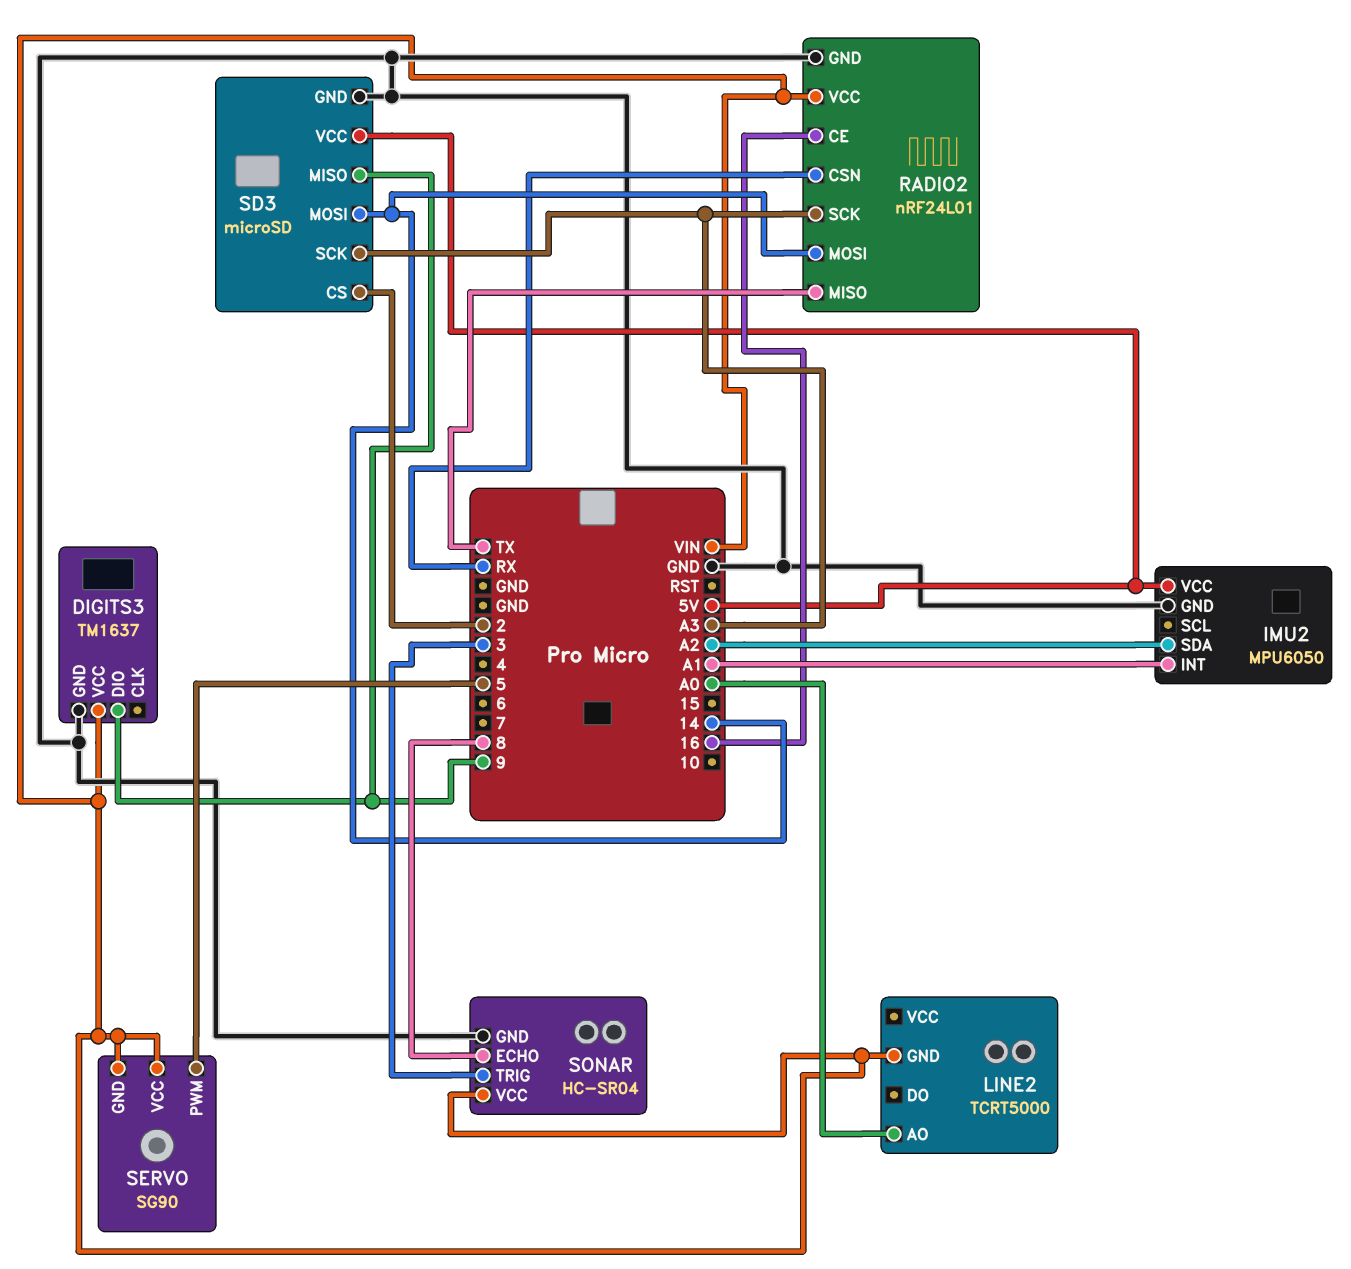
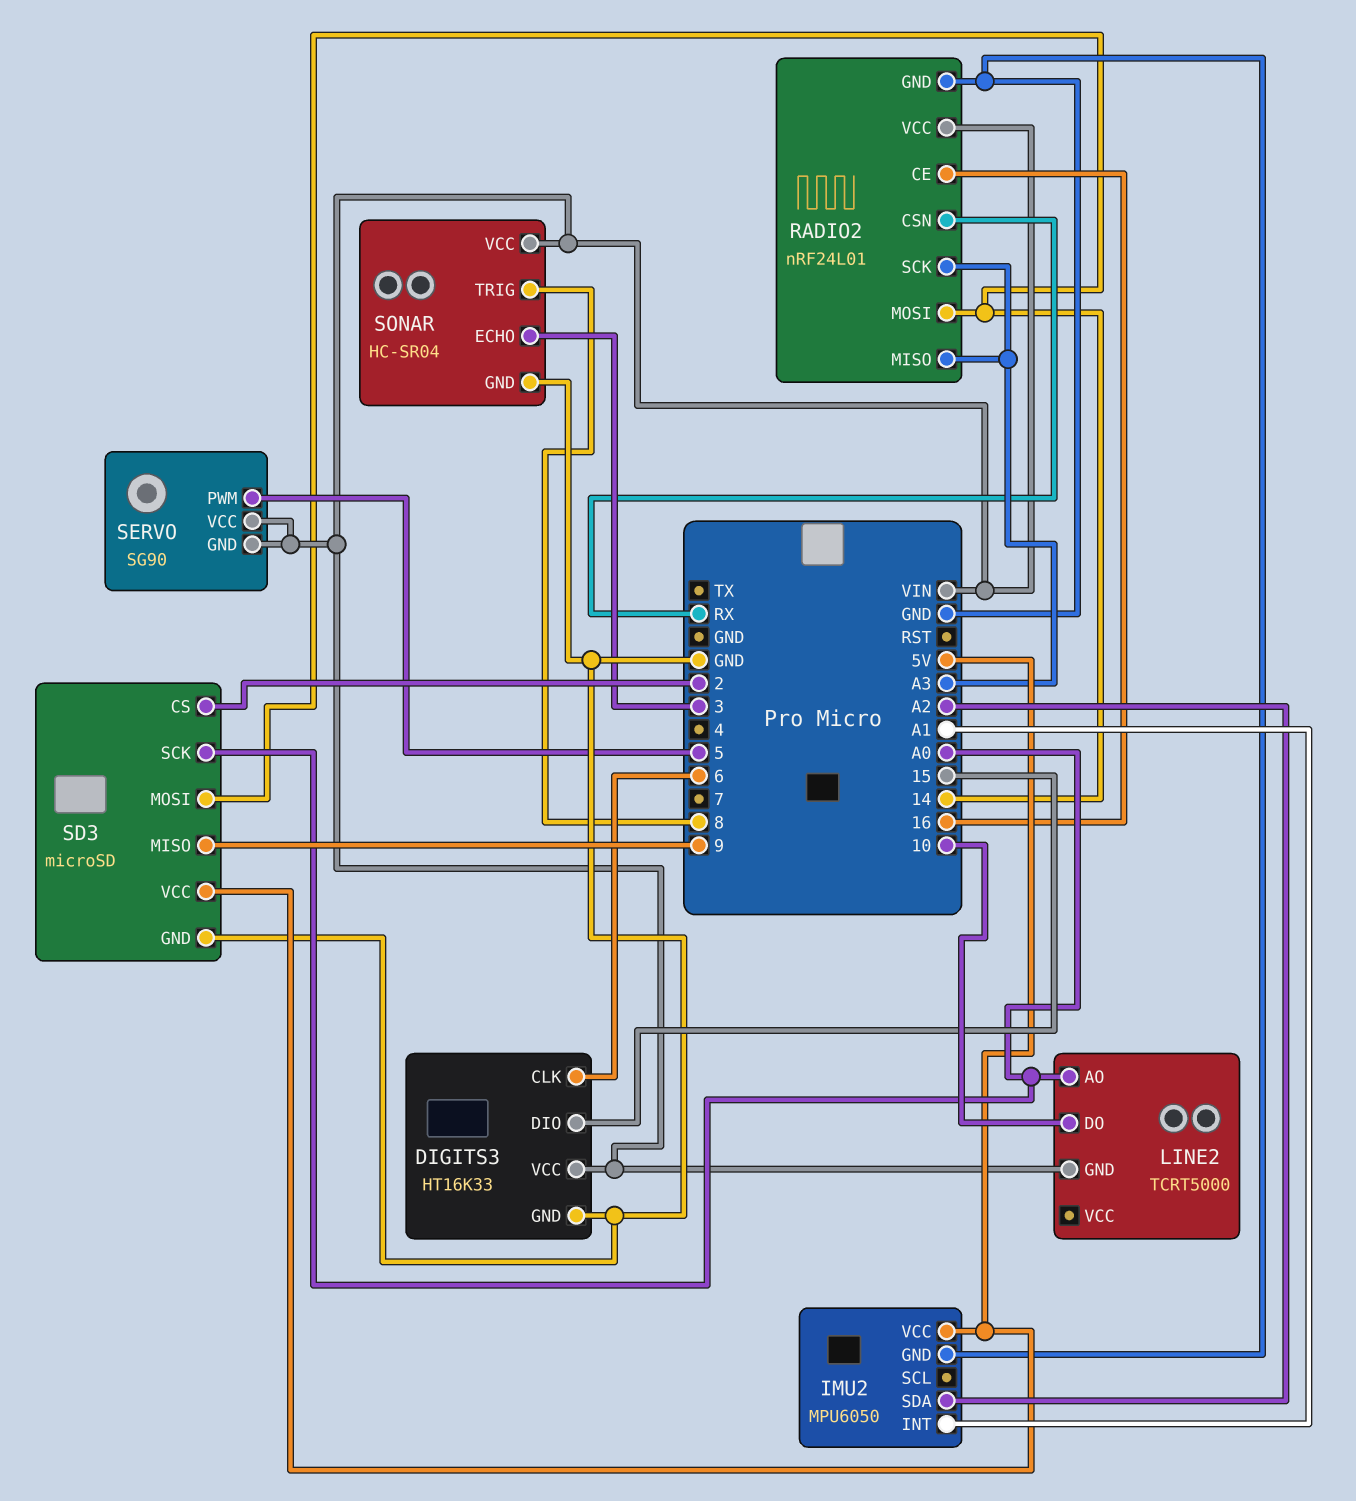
DIGITS3: TM1637 -> HT16K33
DIGITS3 pin CLK: none -> 6
DIGITS3 pin DIO: 9 -> 15
LINE2 pin DO: none -> 10
RADIO2 pin MISO: TX -> A3
SD3 pin SCK: A3 -> A0
SONAR pin ECHO: 8 -> 3
SONAR pin TRIG: 3 -> 8

